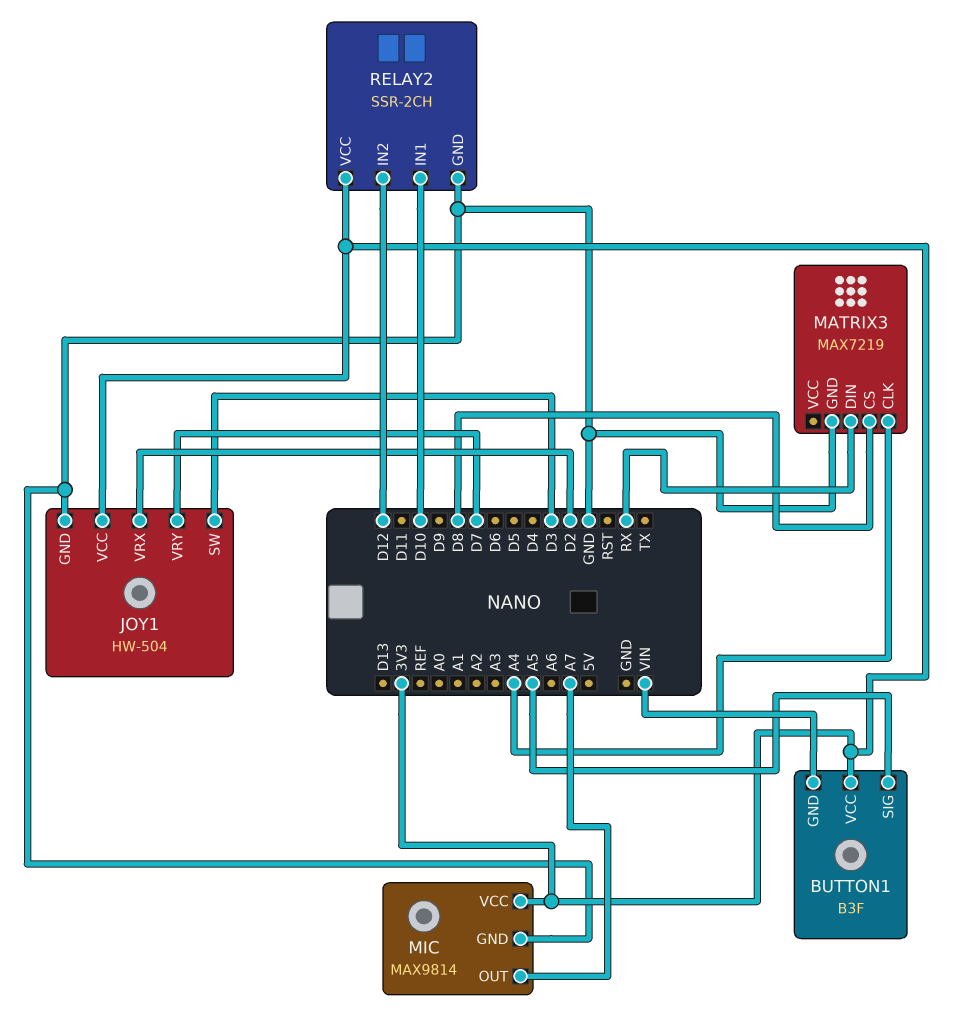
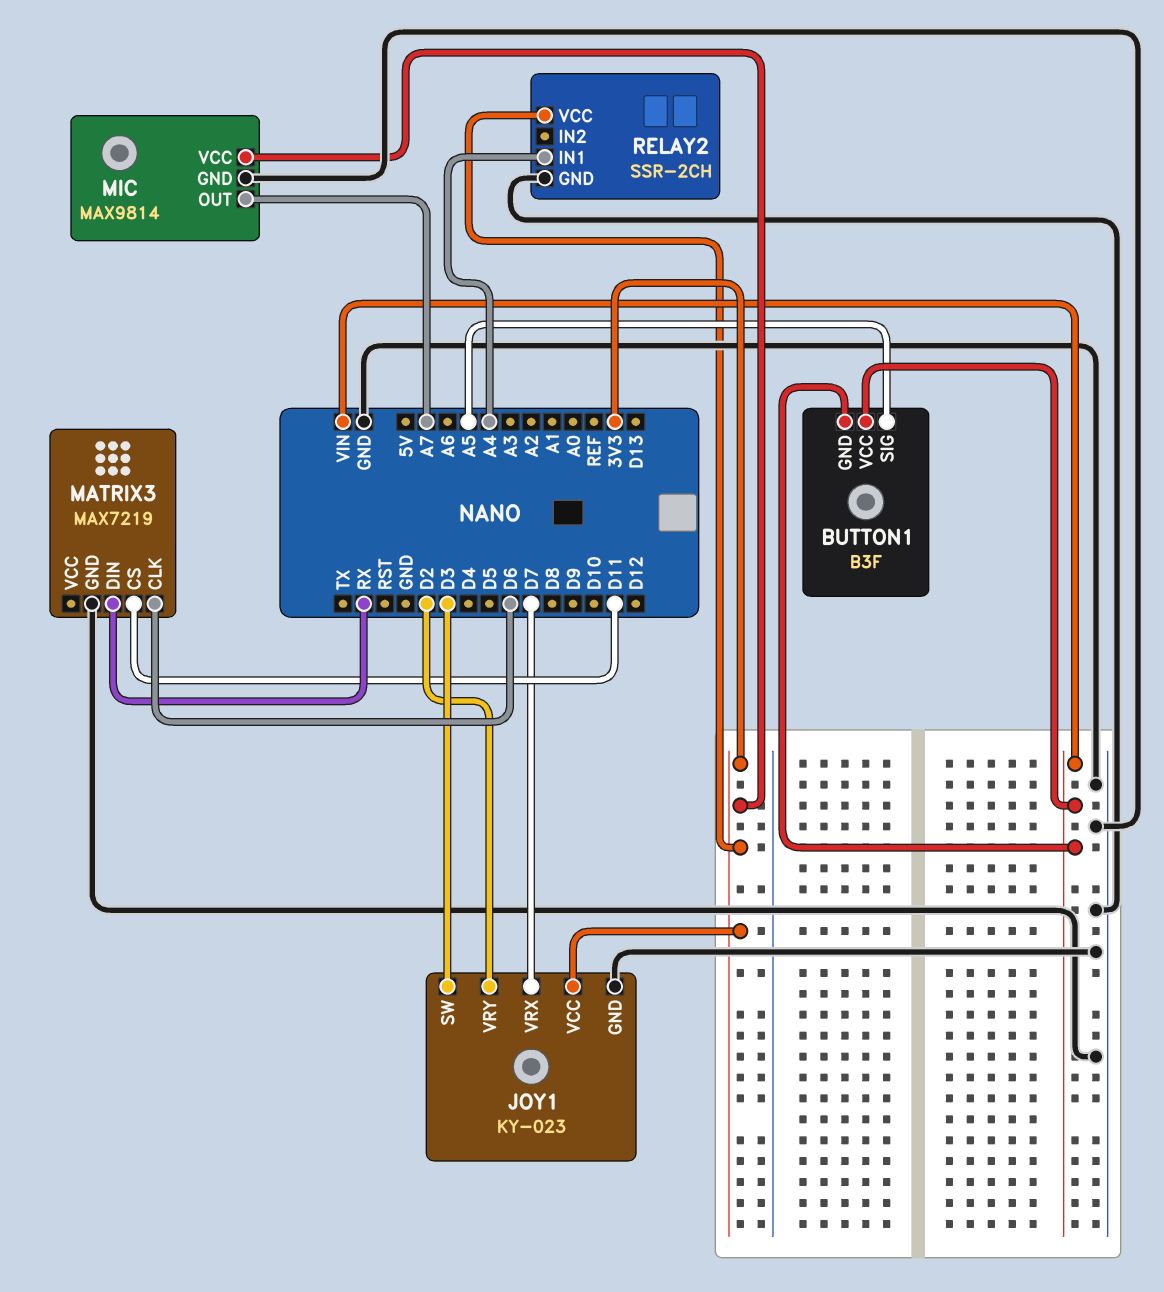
BUTTON1 pin VCC: 3V3 -> VIN
JOY1: HW-504 -> KY-023
JOY1 pin VRX: D2 -> D7
JOY1 pin VRY: D7 -> D2
MATRIX3 pin CLK: A4 -> D6
MATRIX3 pin CS: D8 -> D11
RELAY2 pin IN1: D10 -> A4
RELAY2 pin IN2: D12 -> none

